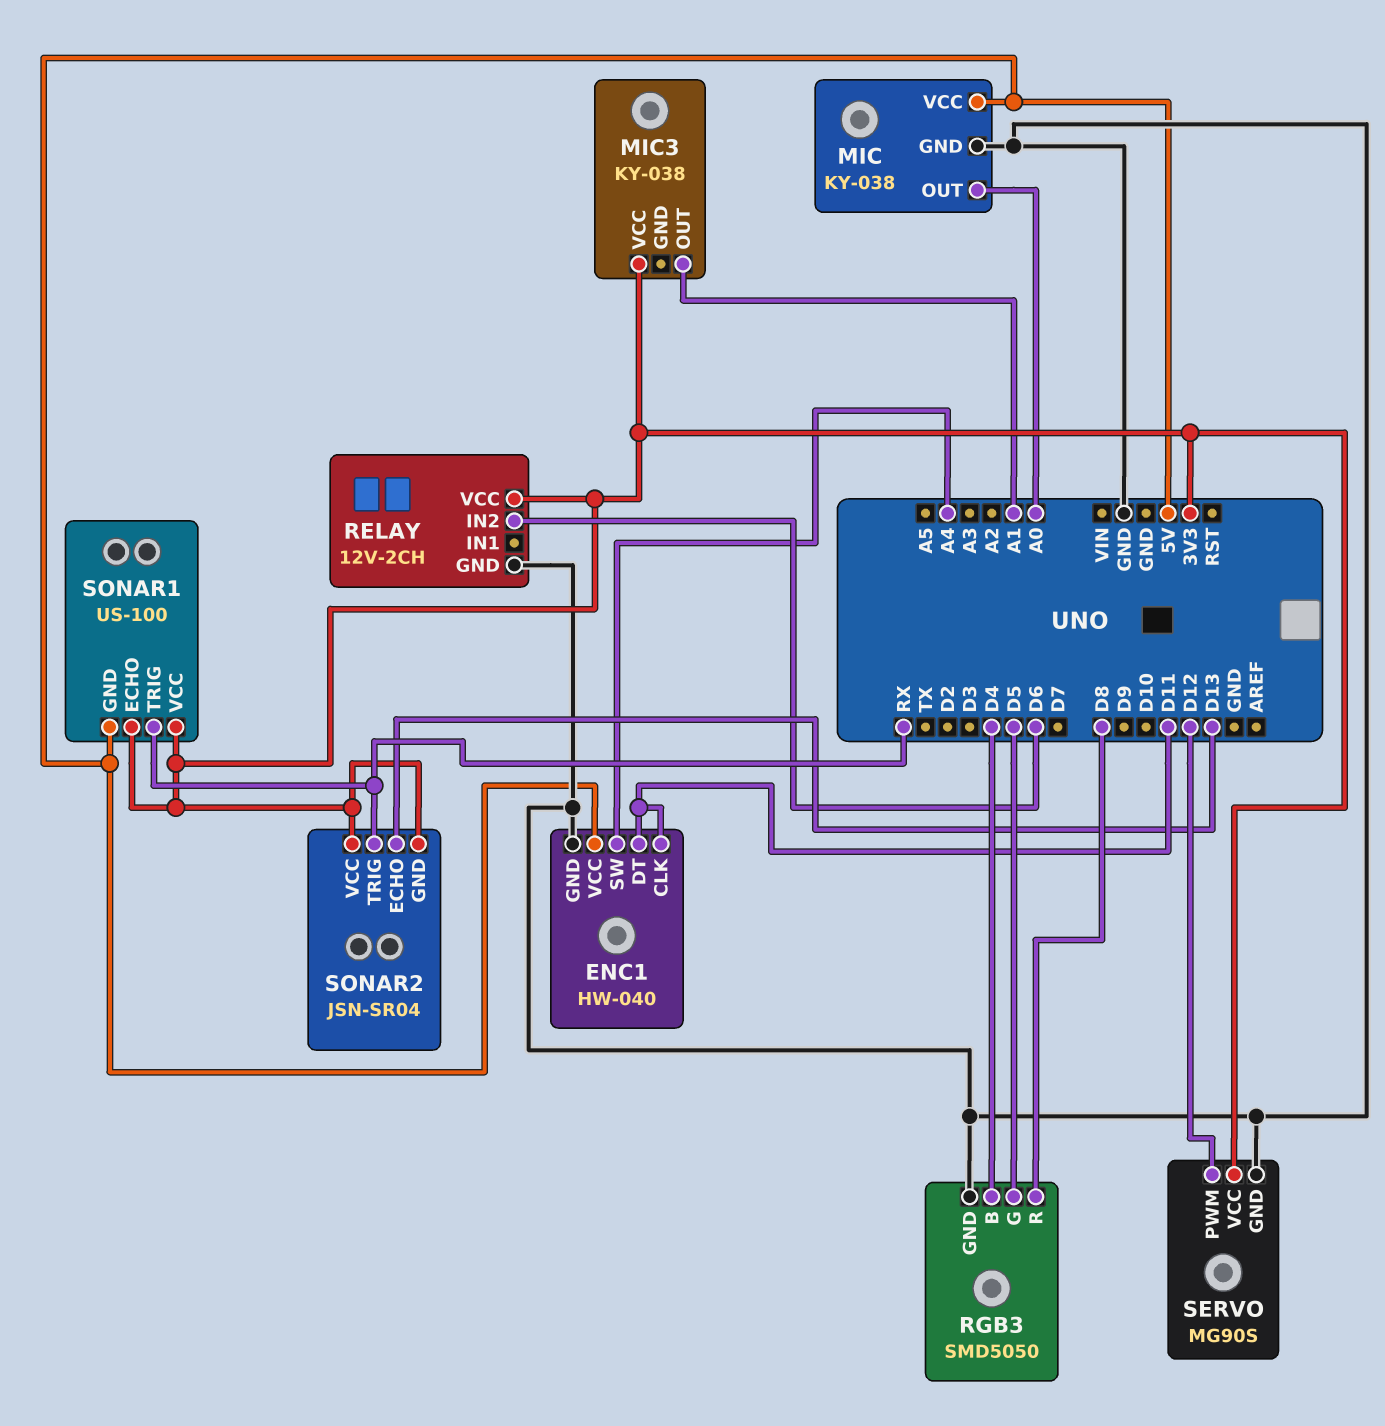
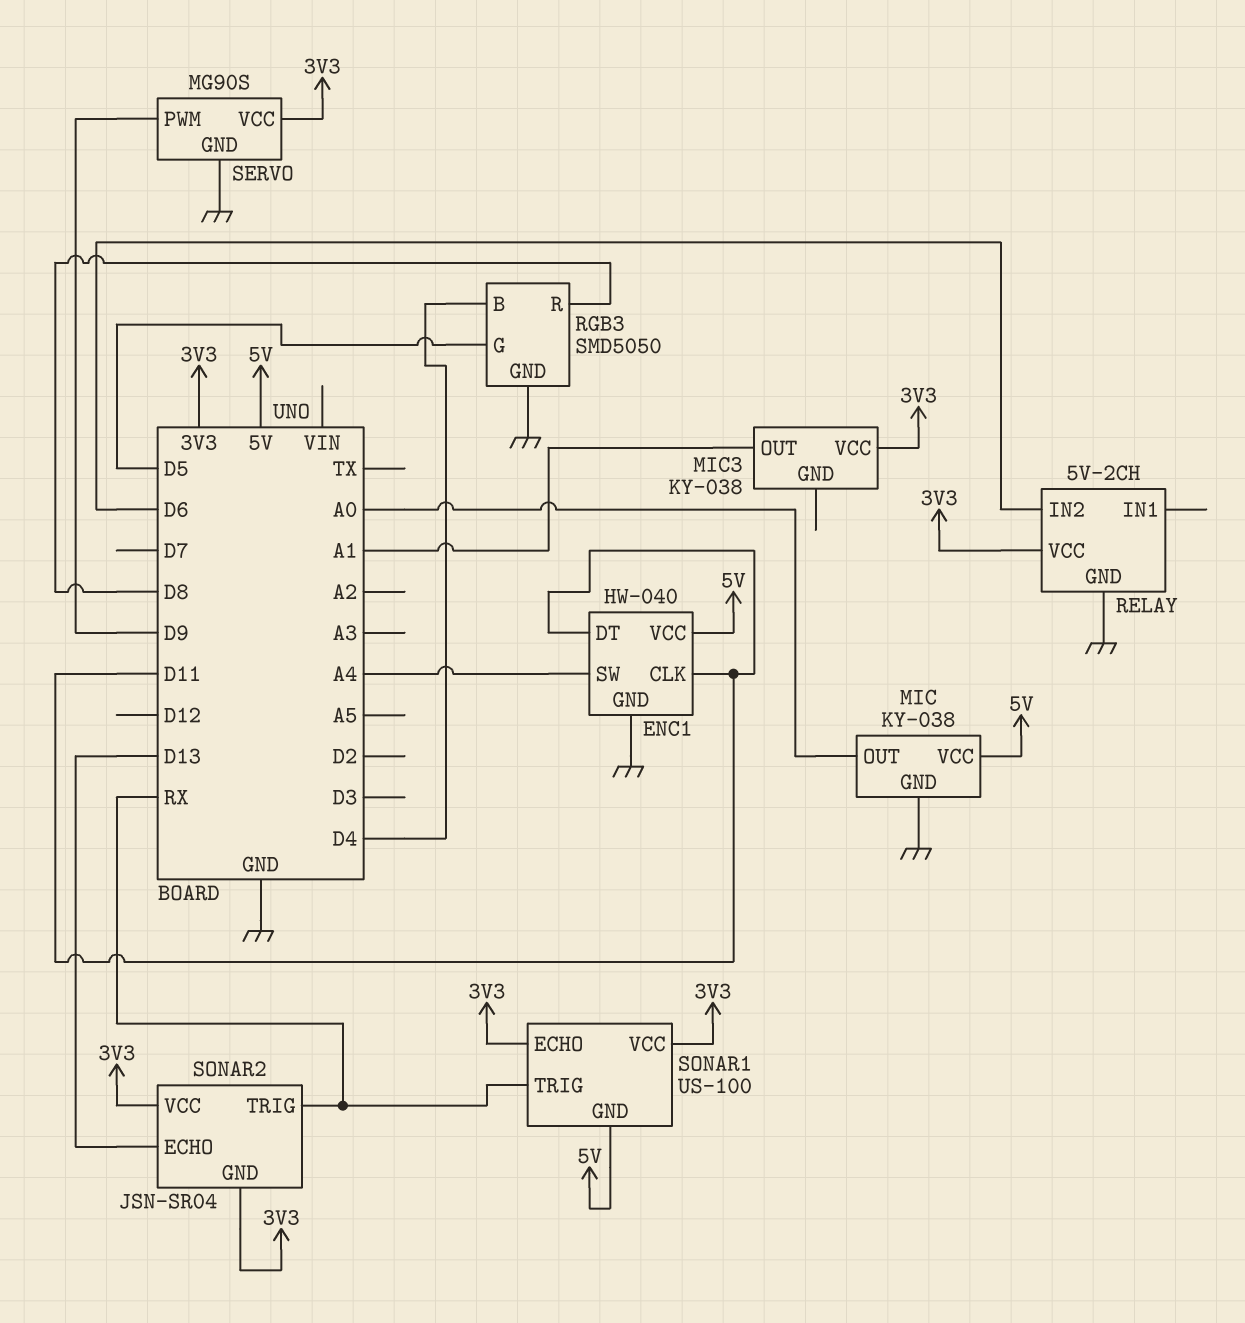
RELAY: 12V-2CH -> 5V-2CH
SERVO pin PWM: D12 -> D9

